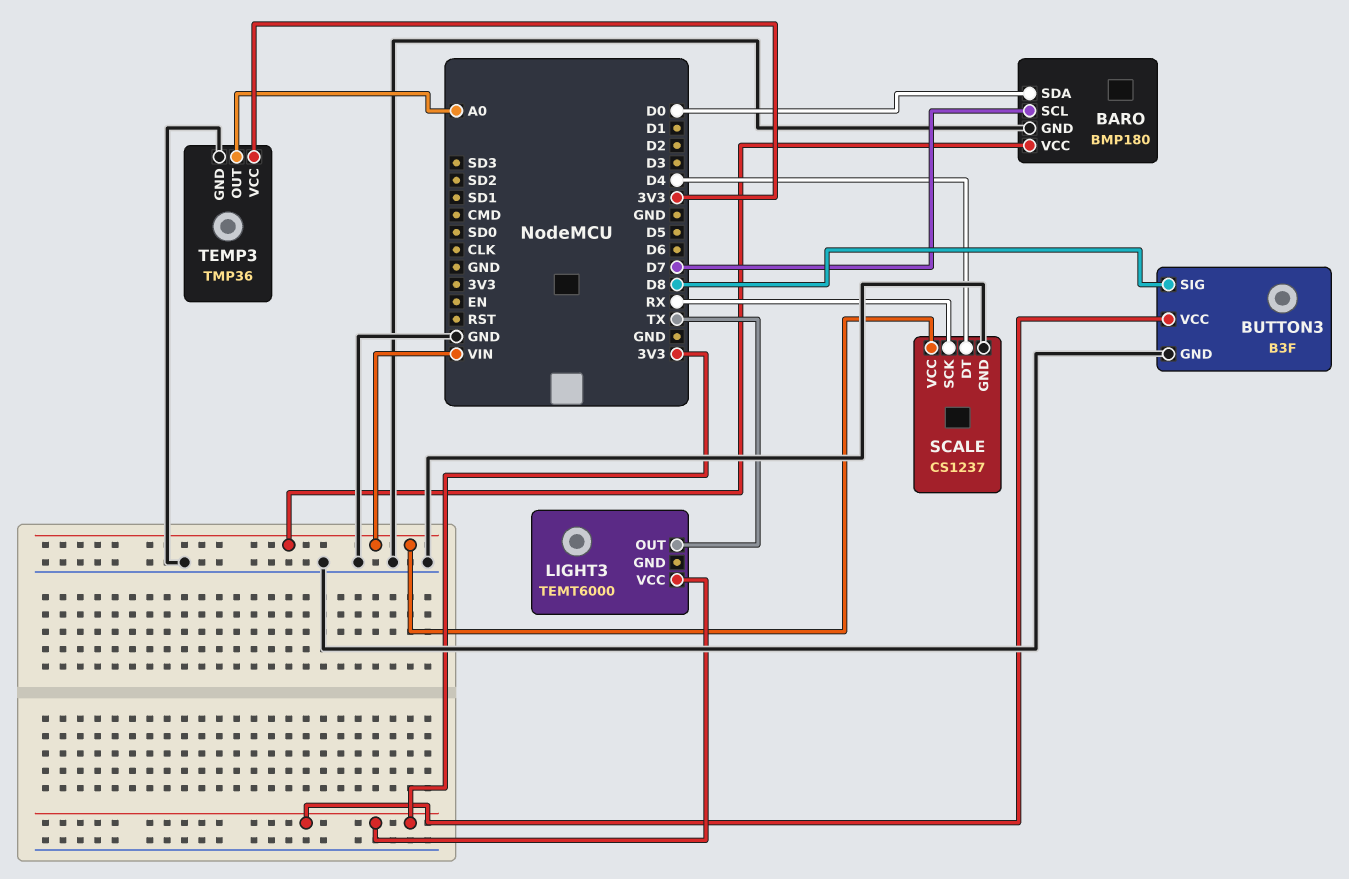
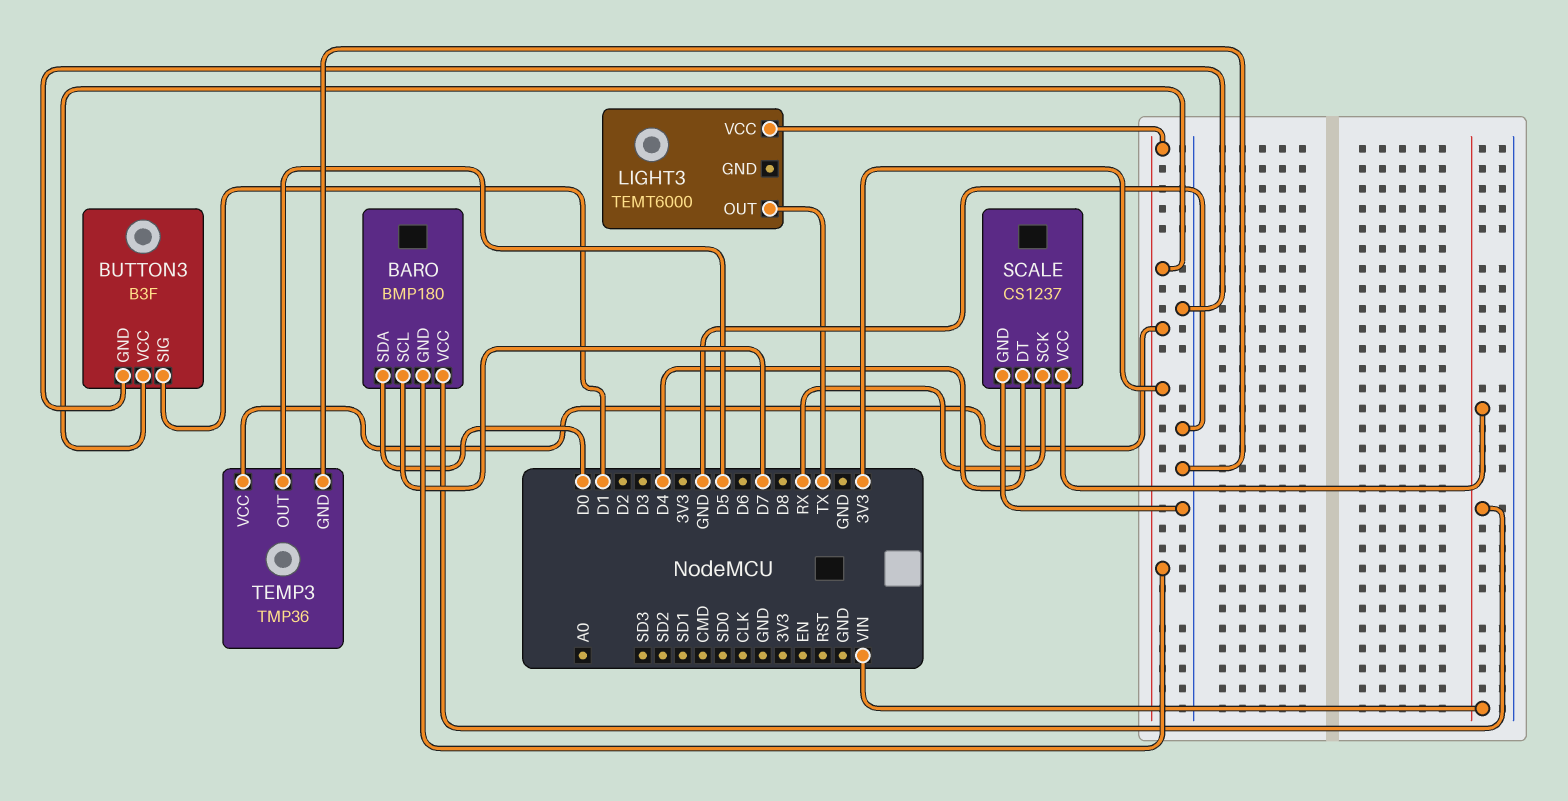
BARO pin GND: GND -> 3V3
BUTTON3 pin SIG: D8 -> D1
TEMP3 pin OUT: A0 -> D5

